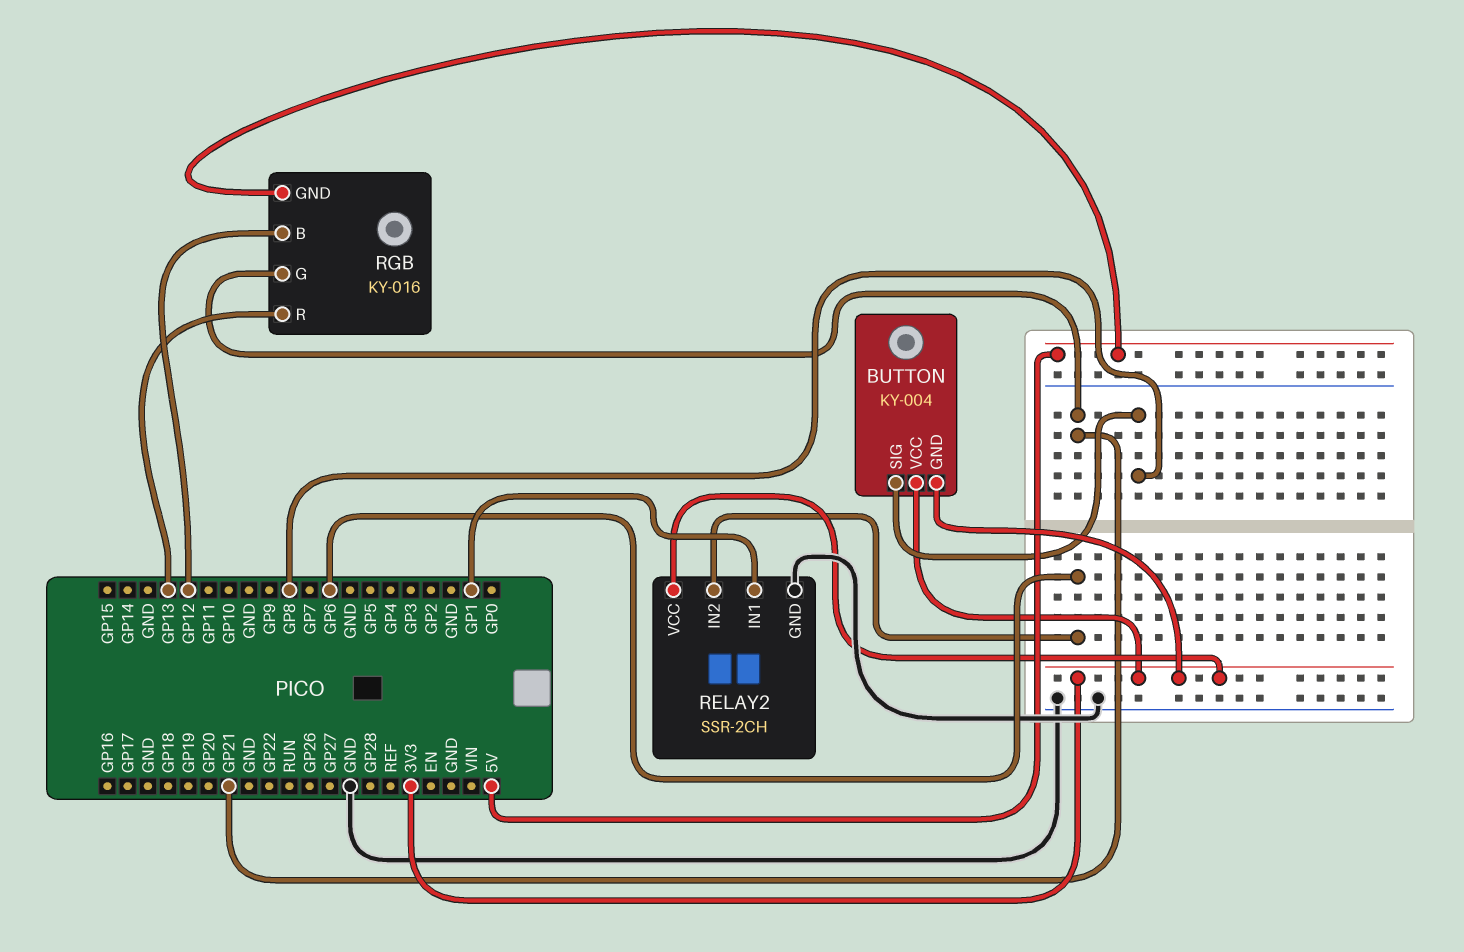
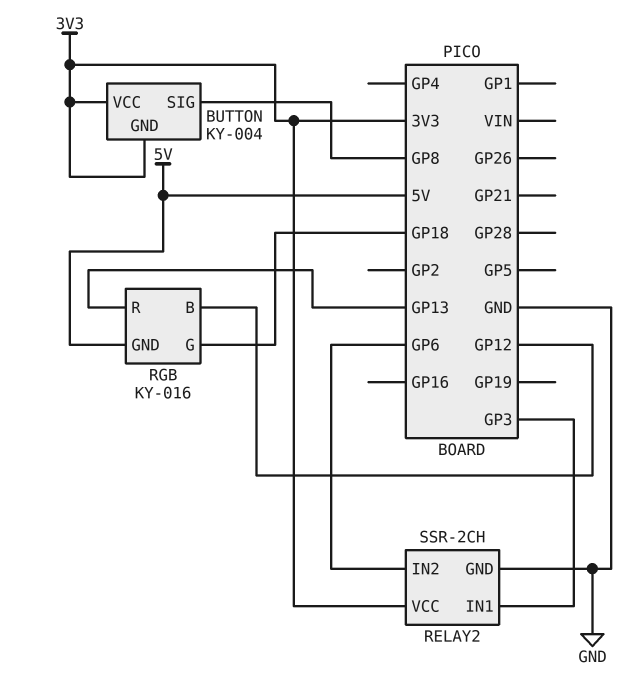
RELAY2 pin IN1: GP1 -> GP3
RGB pin G: GP21 -> GP18

